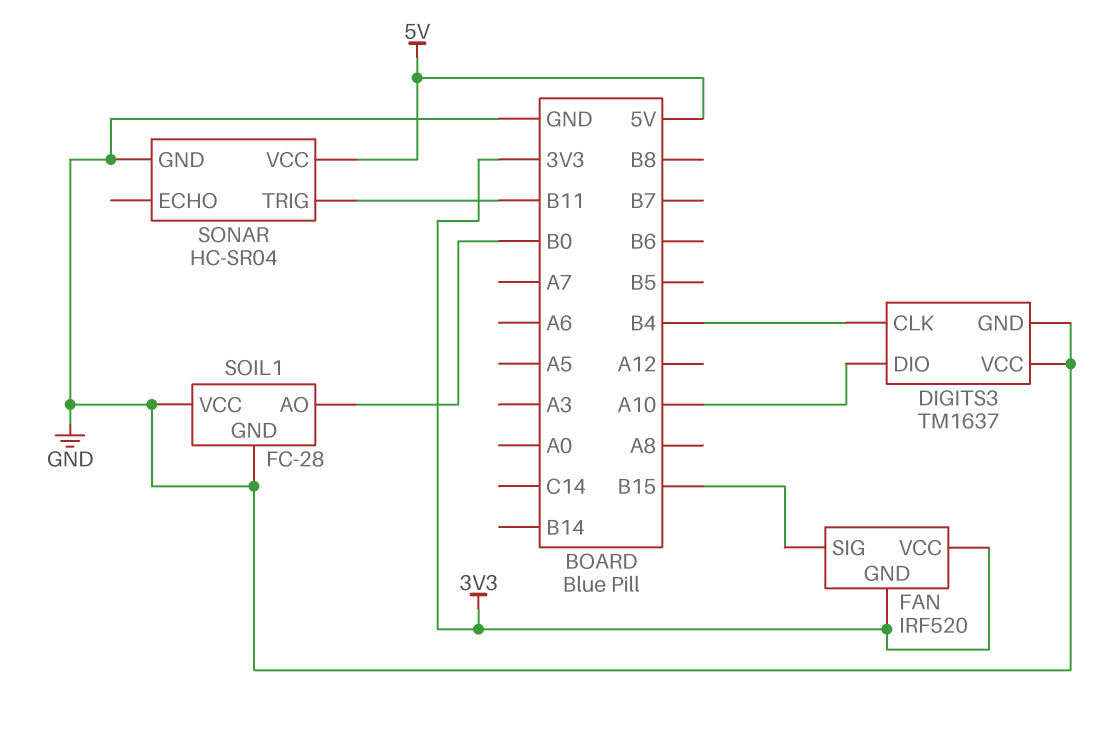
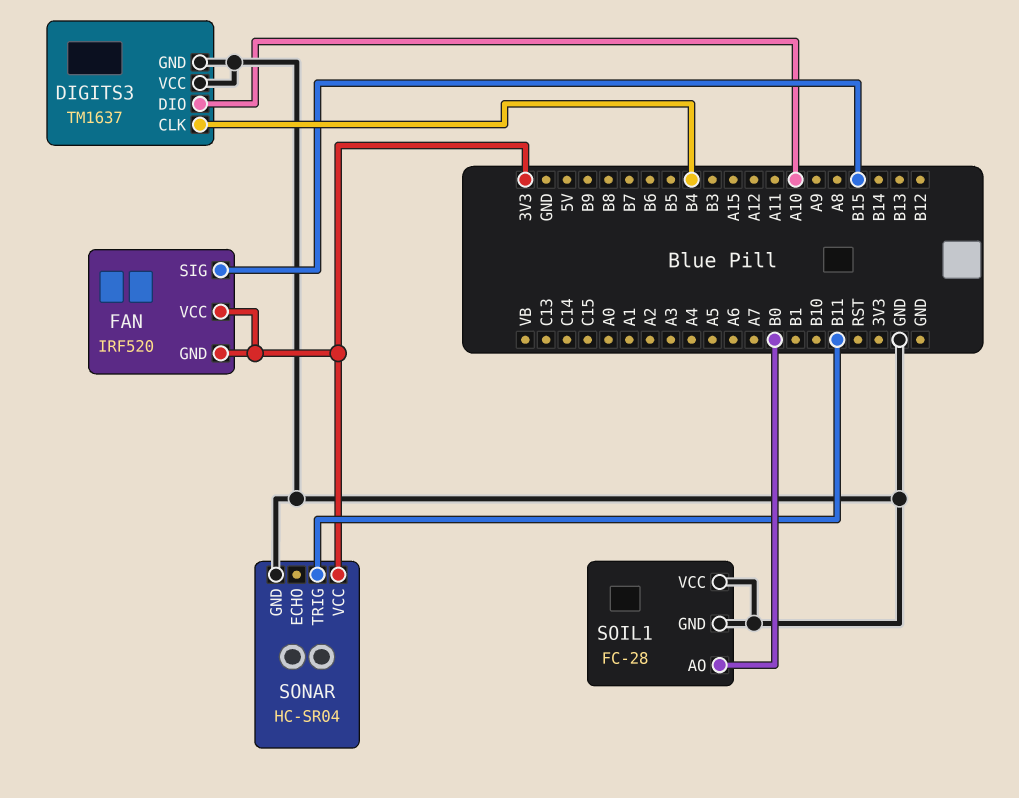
SONAR pin VCC: 5V -> 3V3

